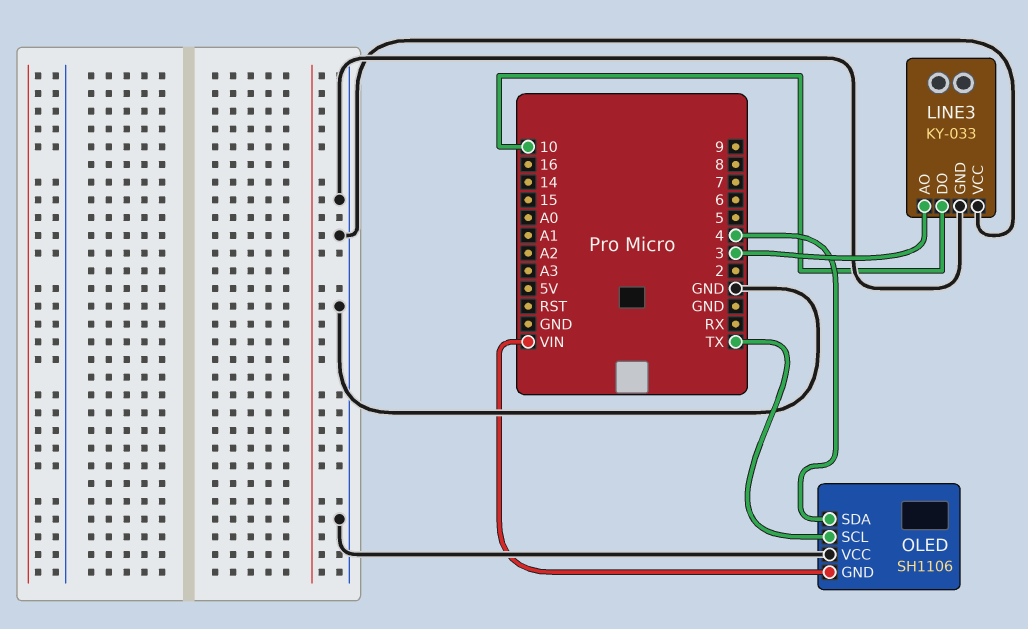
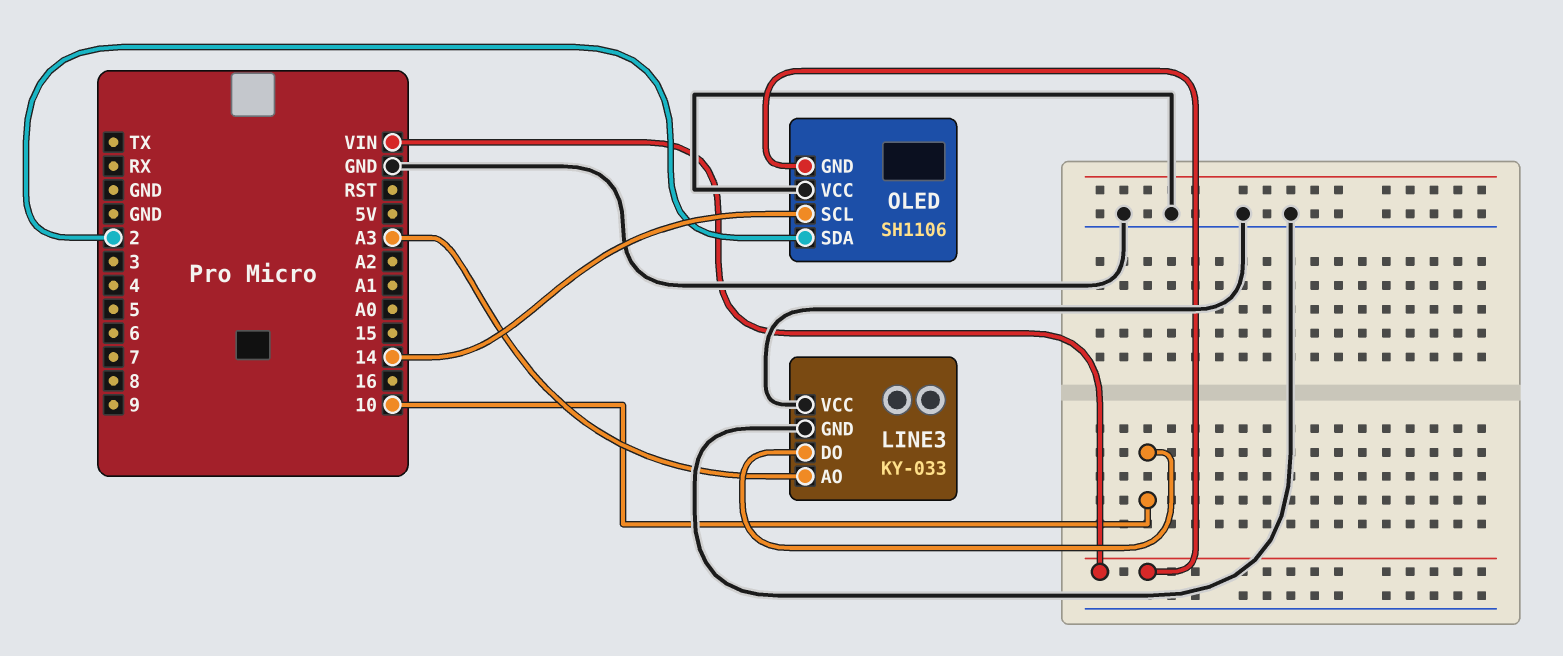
LINE3 pin AO: 3 -> A3
OLED pin SCL: TX -> 14
OLED pin SDA: 4 -> 2

